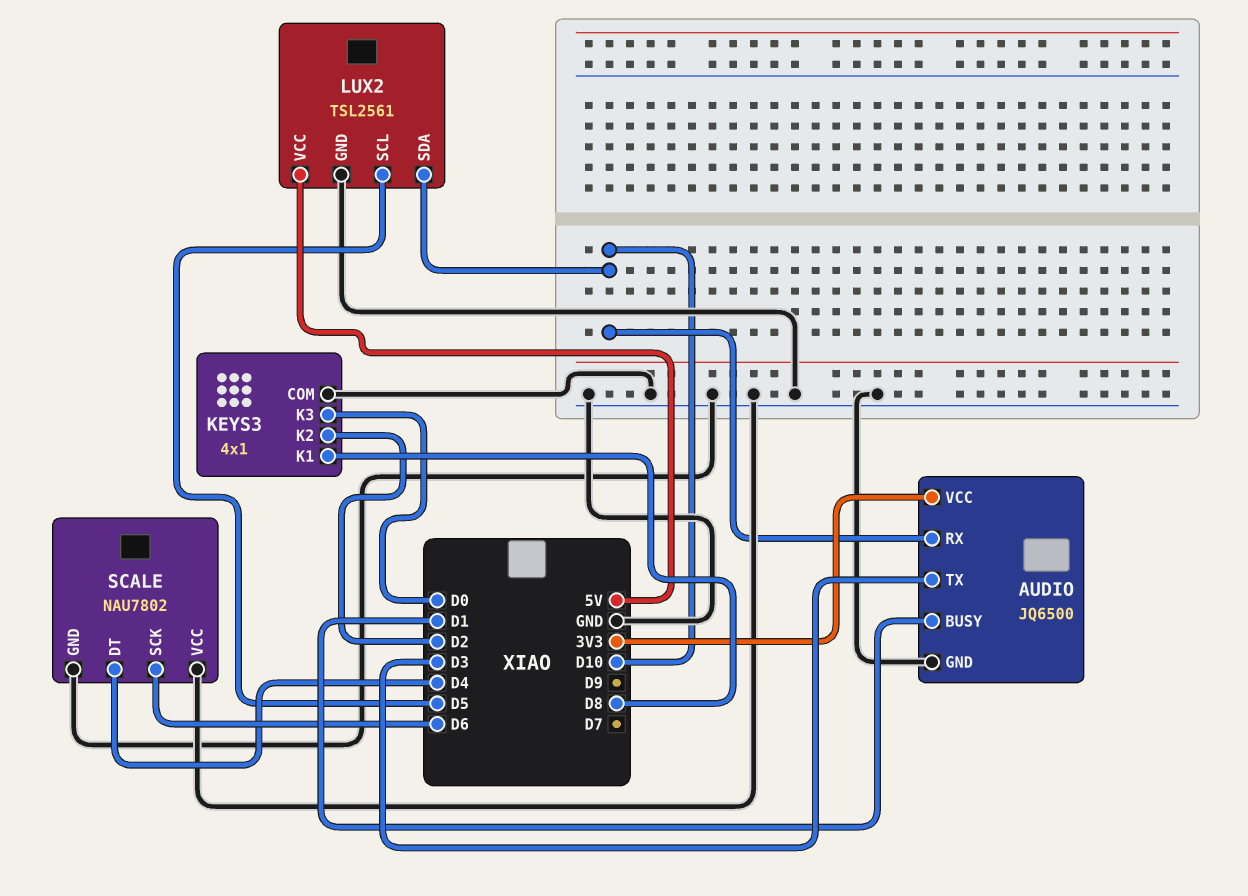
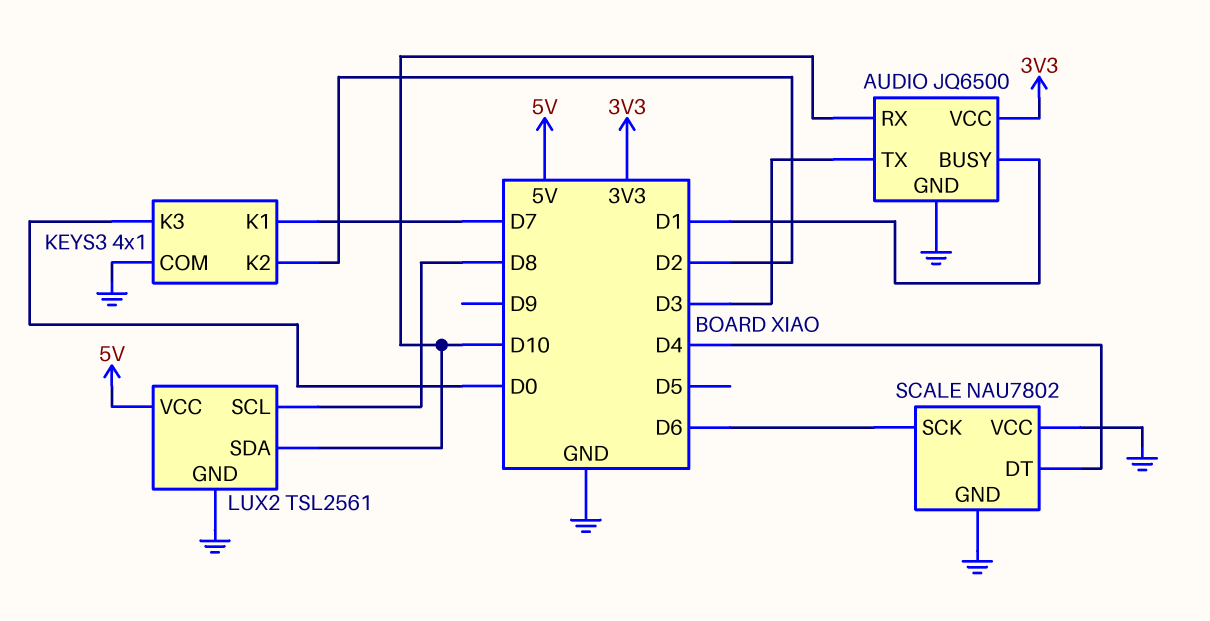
KEYS3 pin K1: D8 -> D7
LUX2 pin SCL: D5 -> D8

